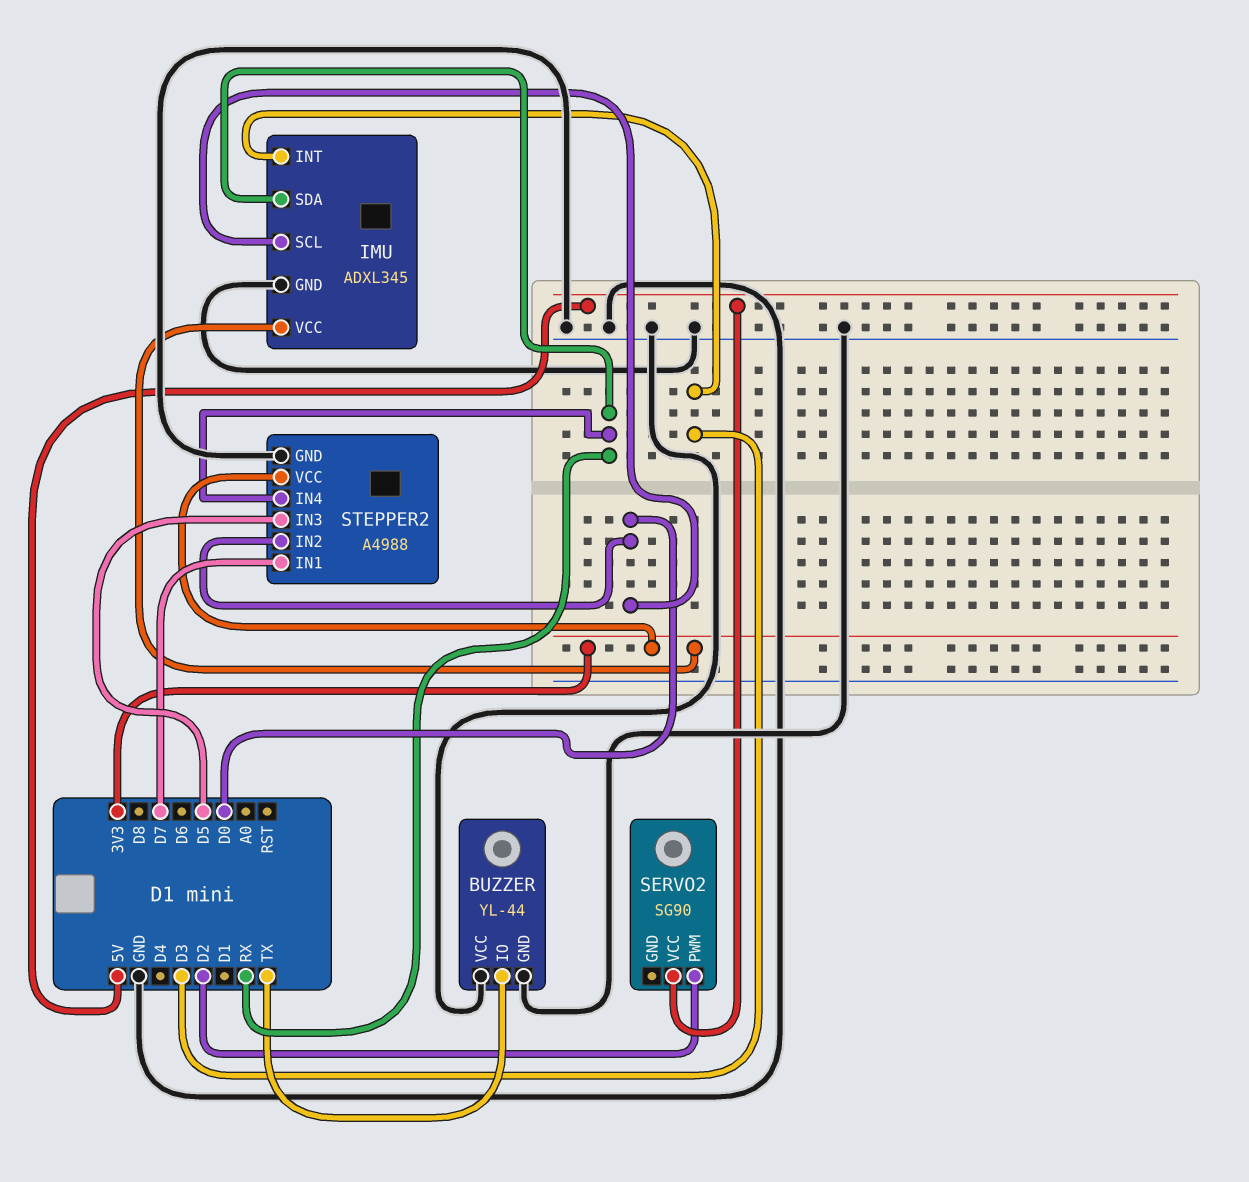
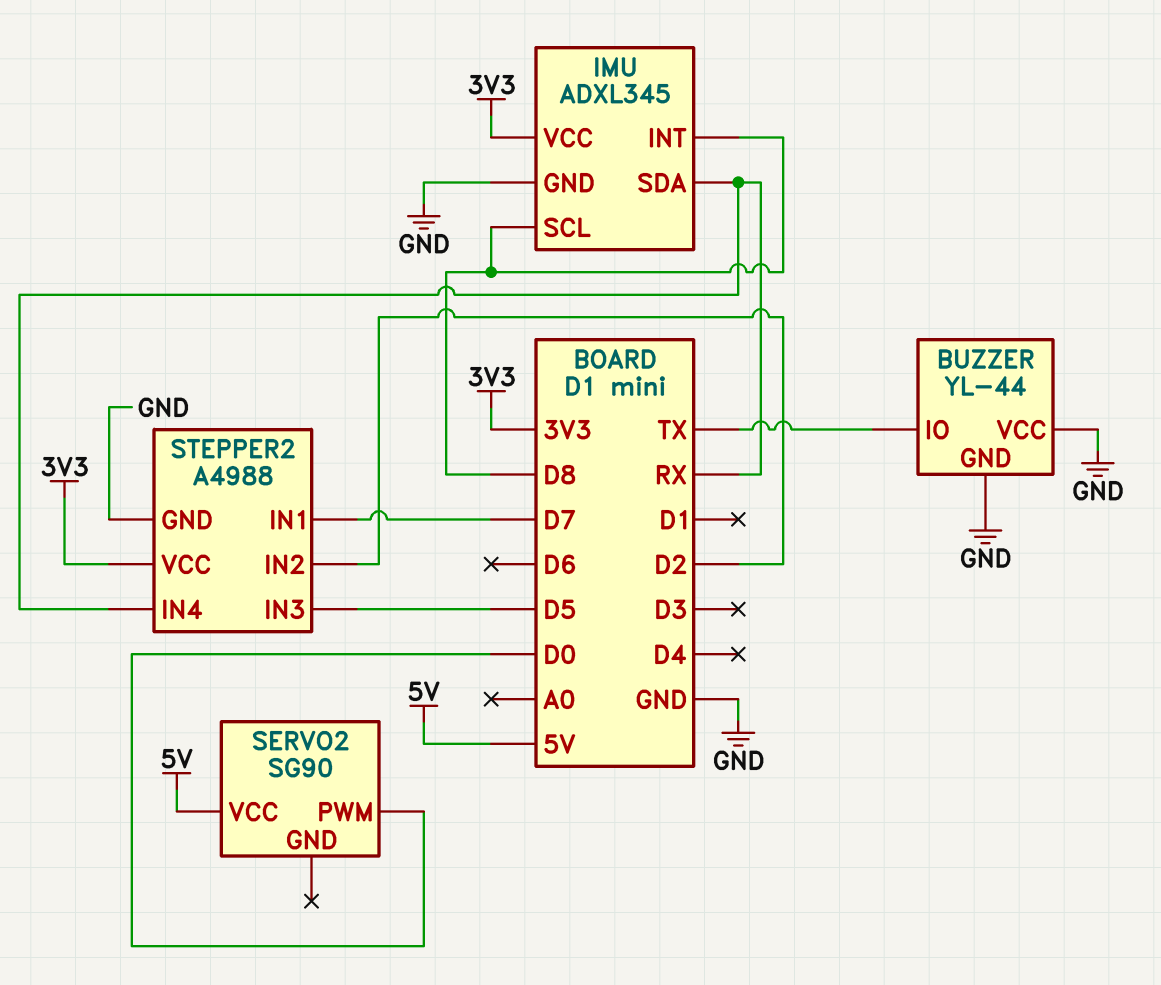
IMU pin INT: D3 -> D8
IMU pin SCL: D0 -> D8
SERVO2 pin PWM: D2 -> D0
STEPPER2 pin IN2: D0 -> D2

